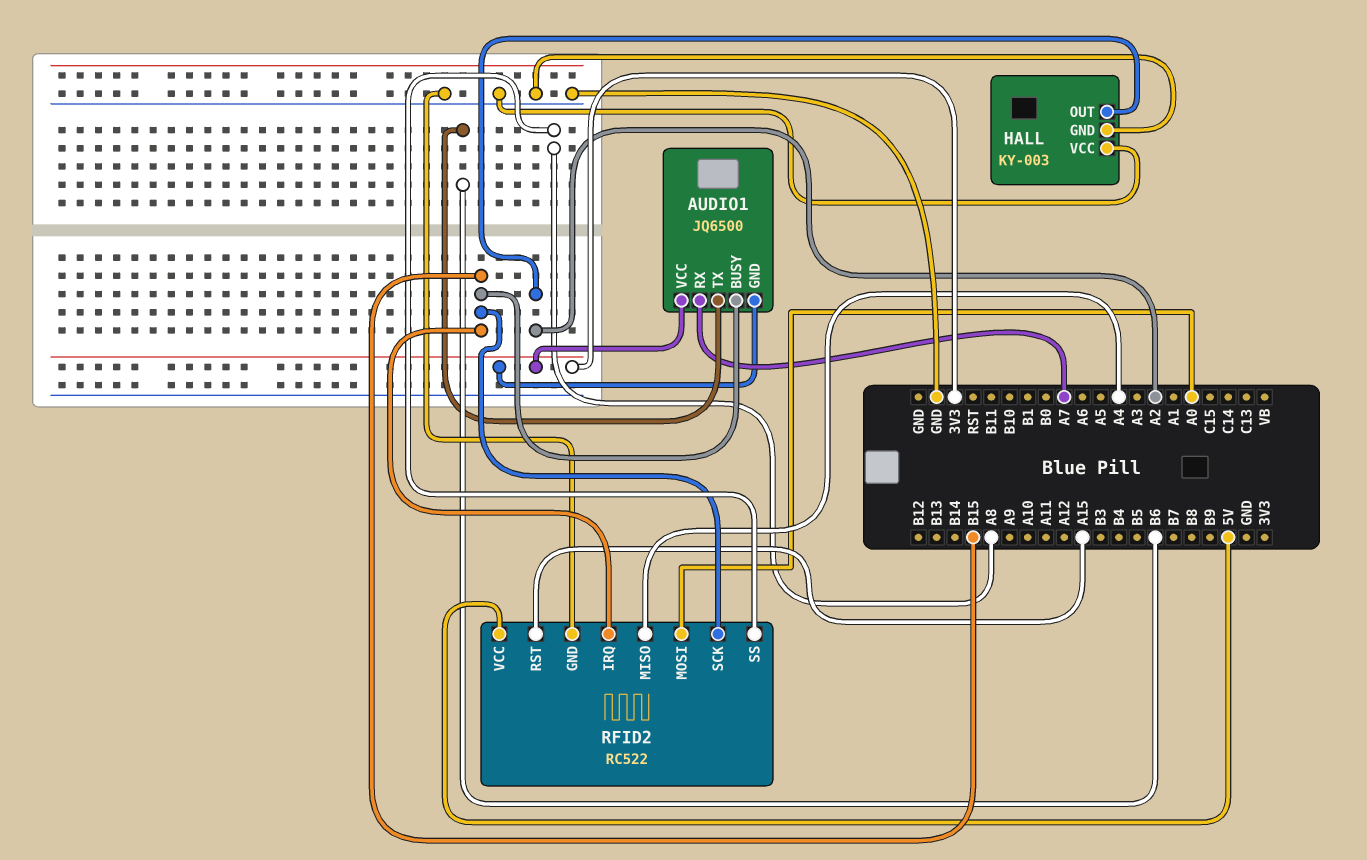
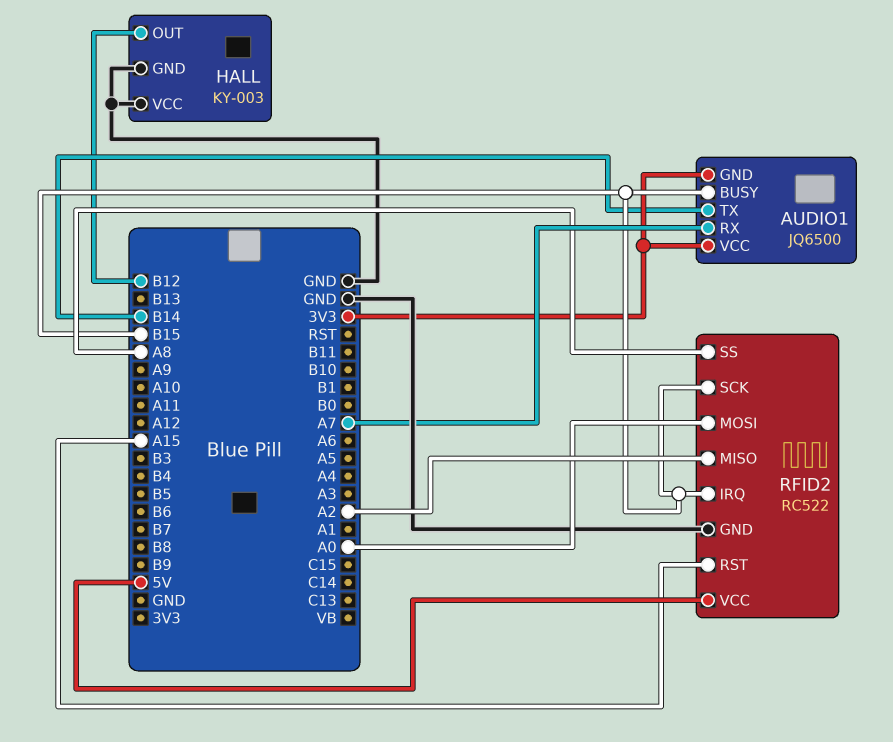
AUDIO1 pin TX: B6 -> B14
HALL pin OUT: A2 -> B12
RFID2 pin MISO: A4 -> A2

